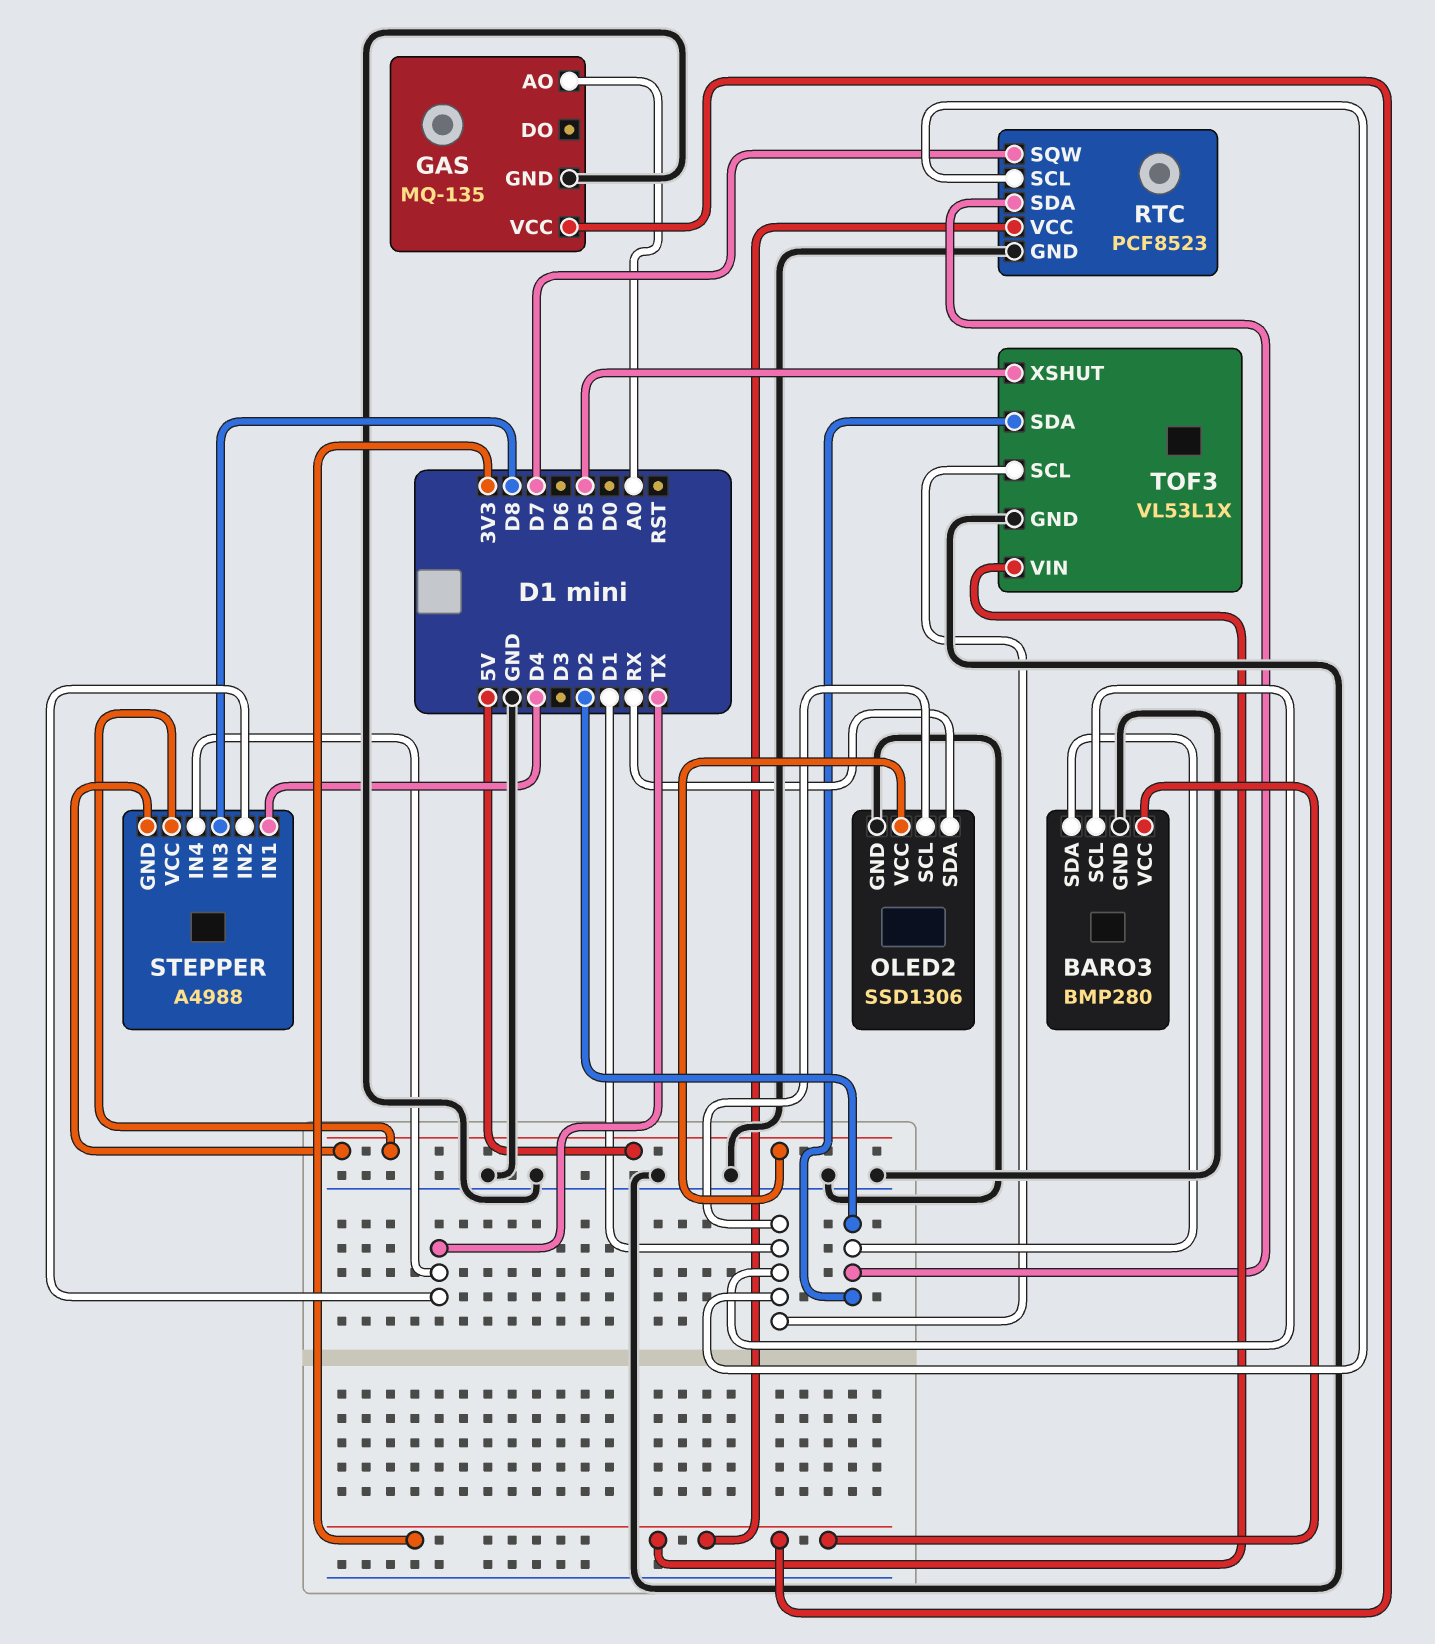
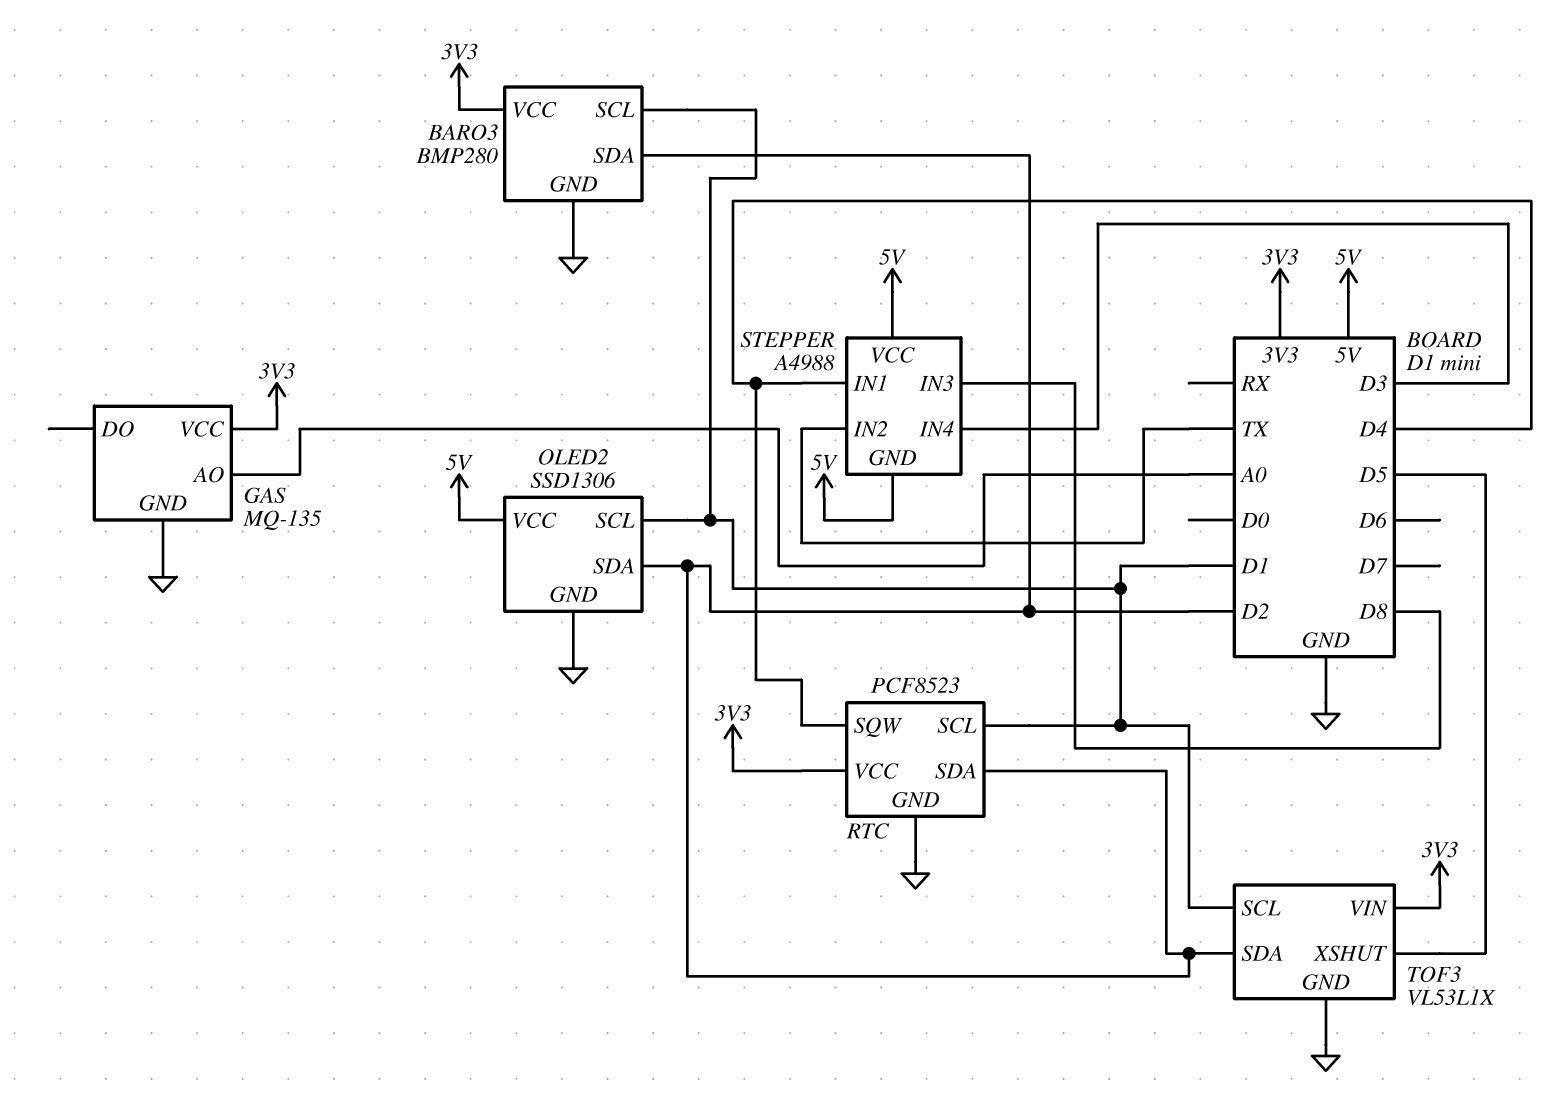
OLED2 pin SDA: RX -> D2
RTC pin SQW: D7 -> D4
STEPPER pin IN4: TX -> D3

